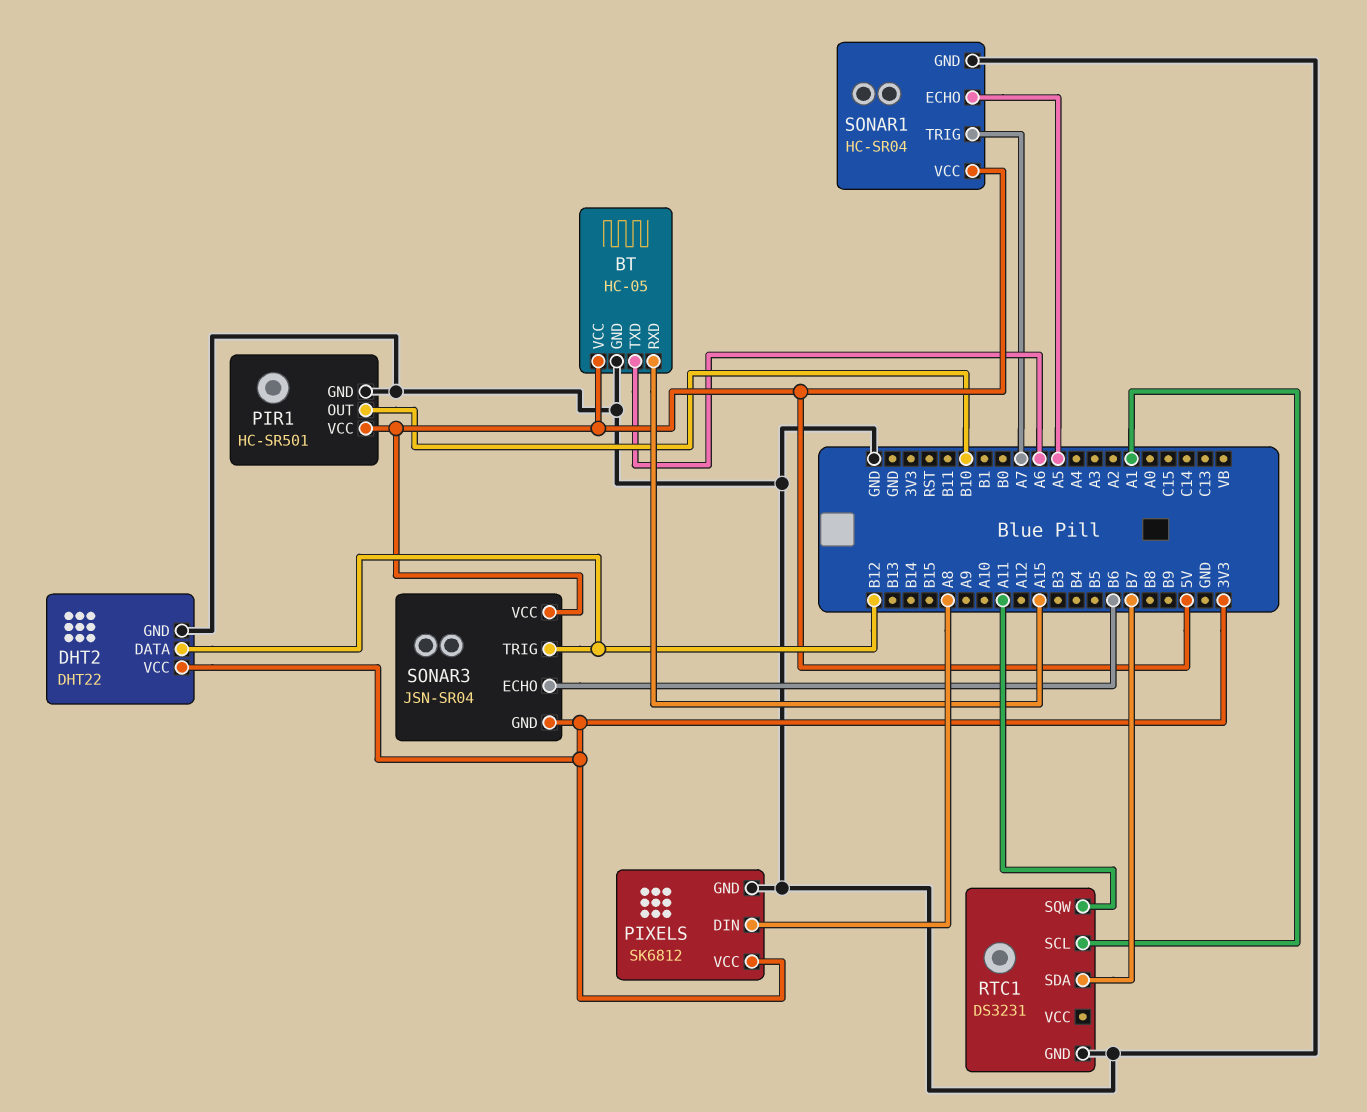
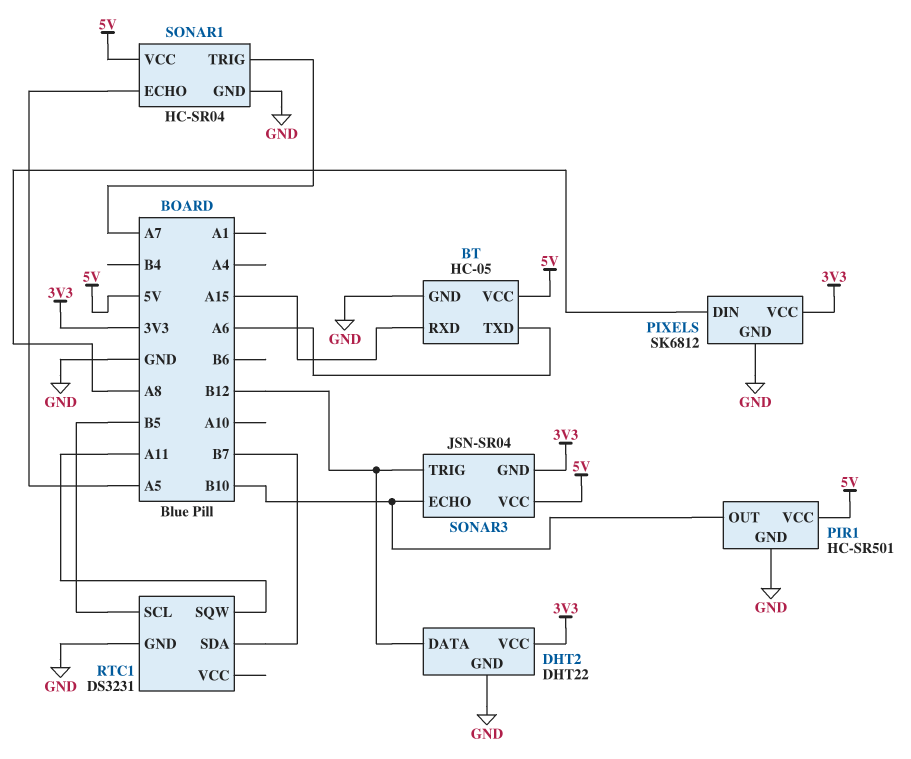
RTC1 pin SCL: A1 -> B5
SONAR3 pin ECHO: B6 -> B10

